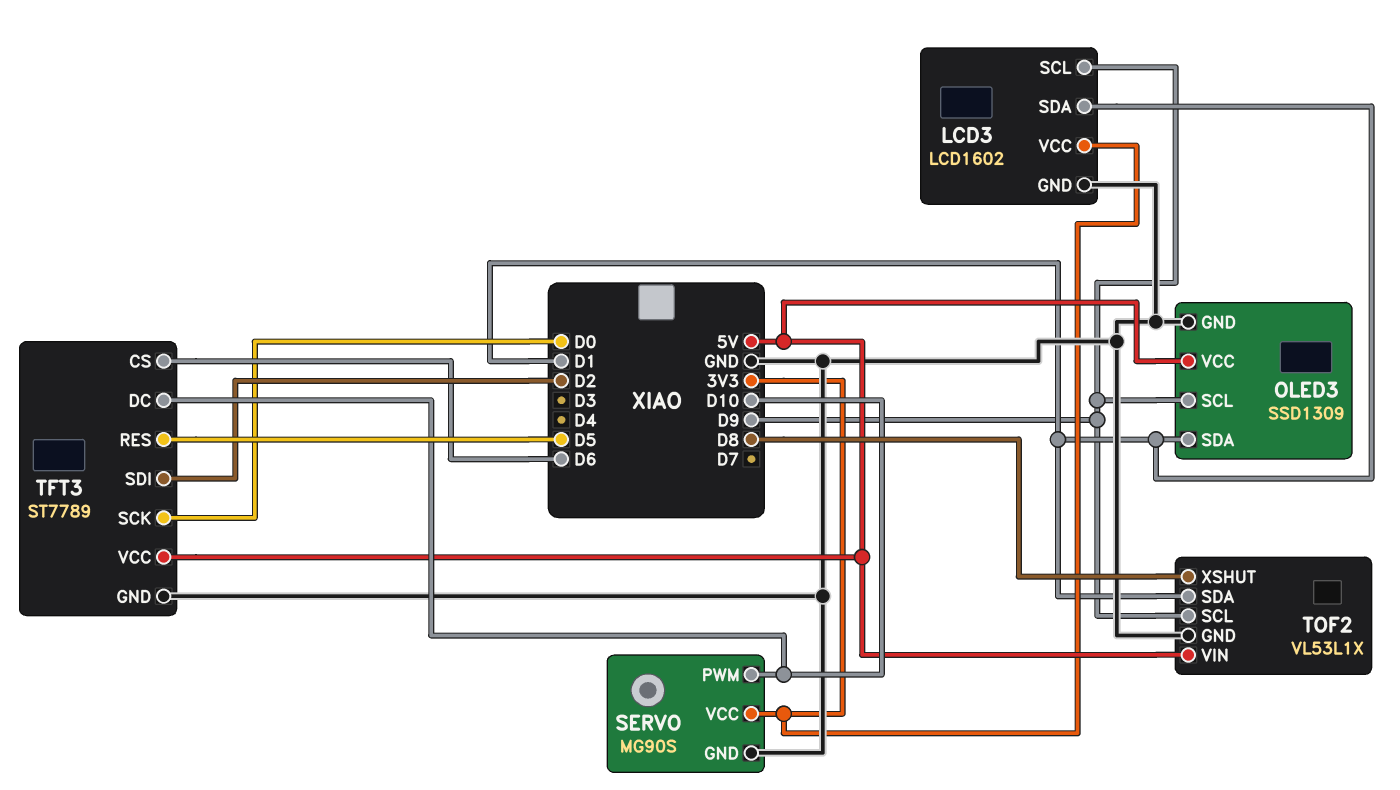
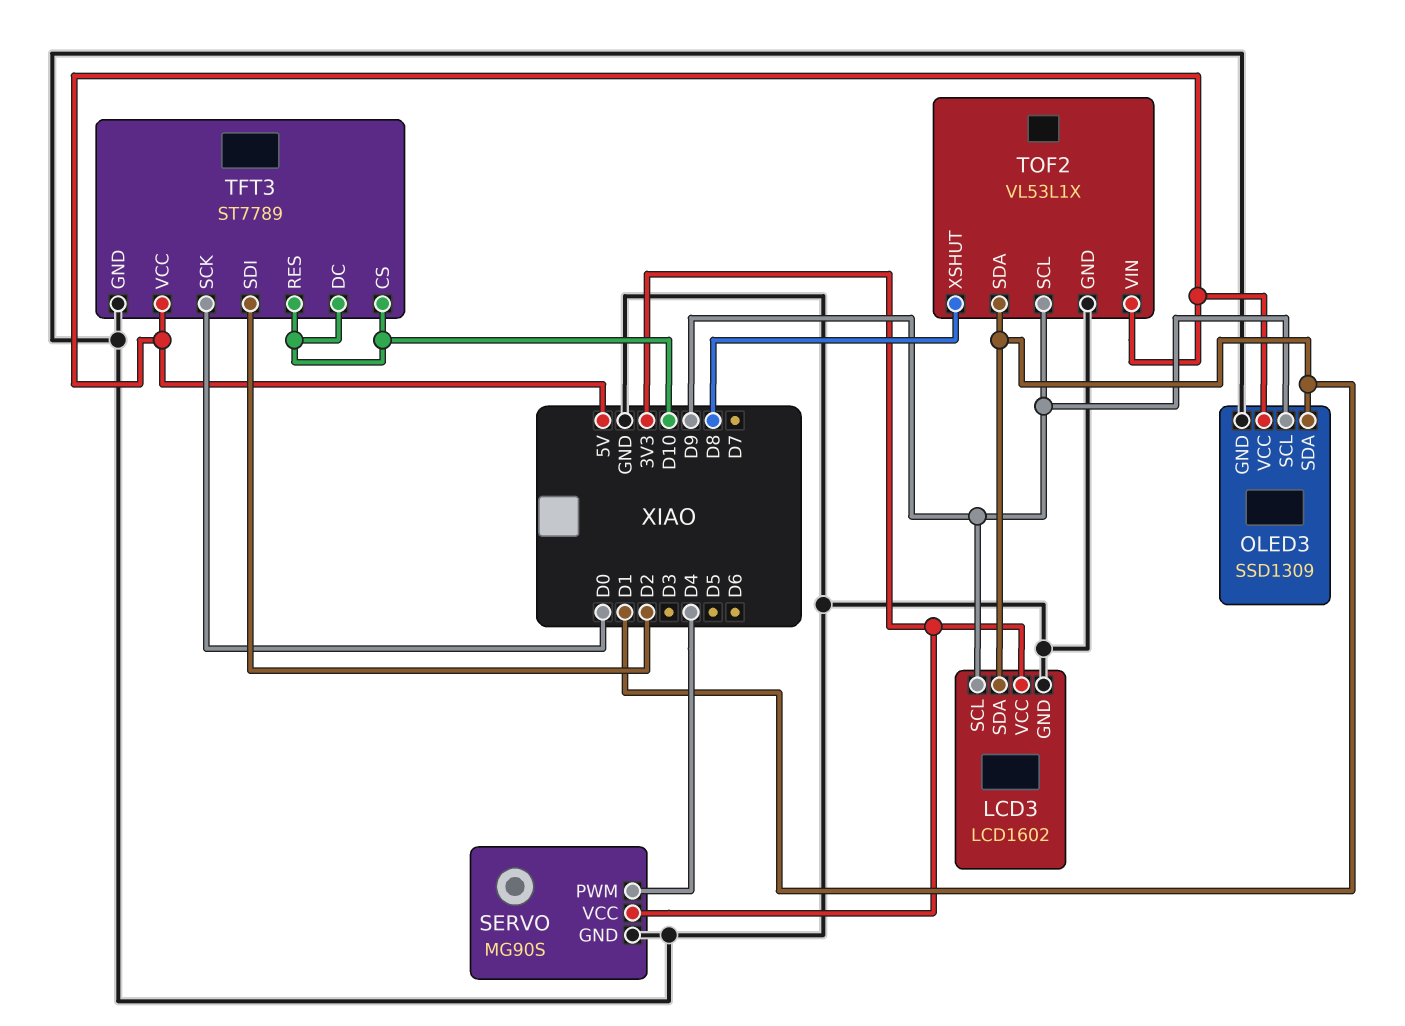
SERVO pin PWM: D10 -> D4
TFT3 pin CS: D6 -> D10
TFT3 pin RES: D5 -> D10

